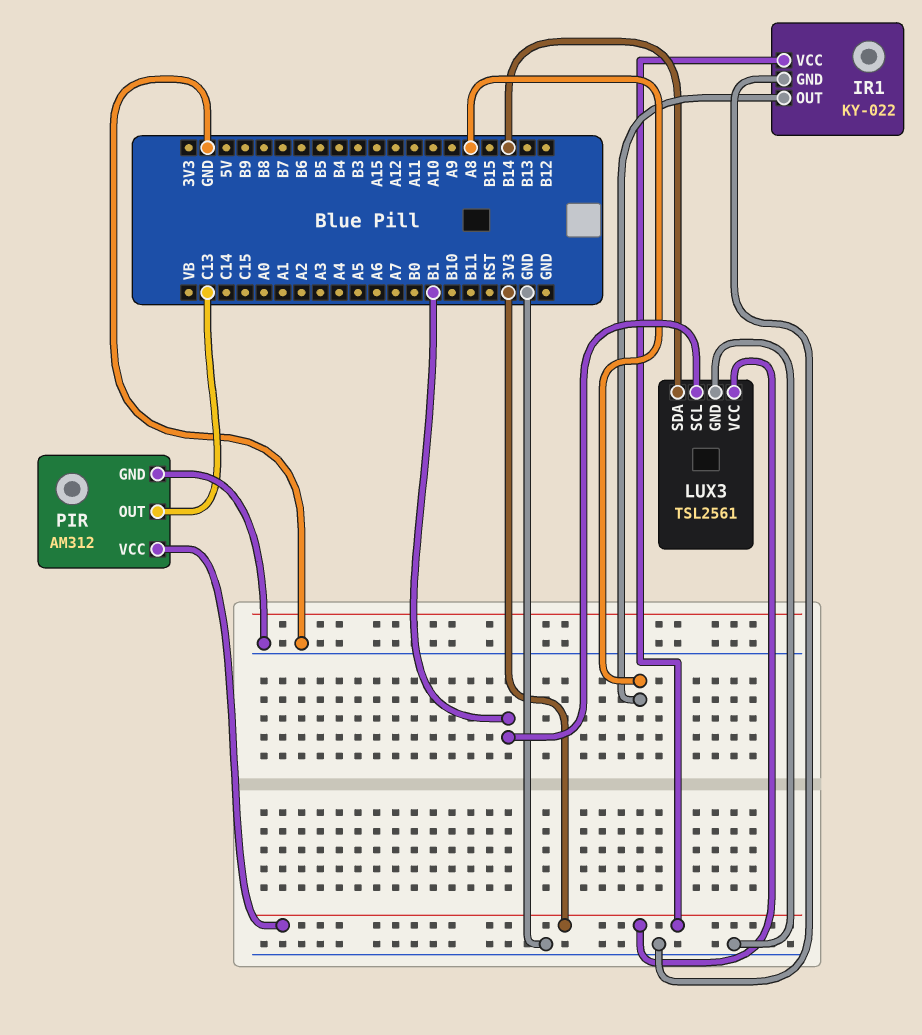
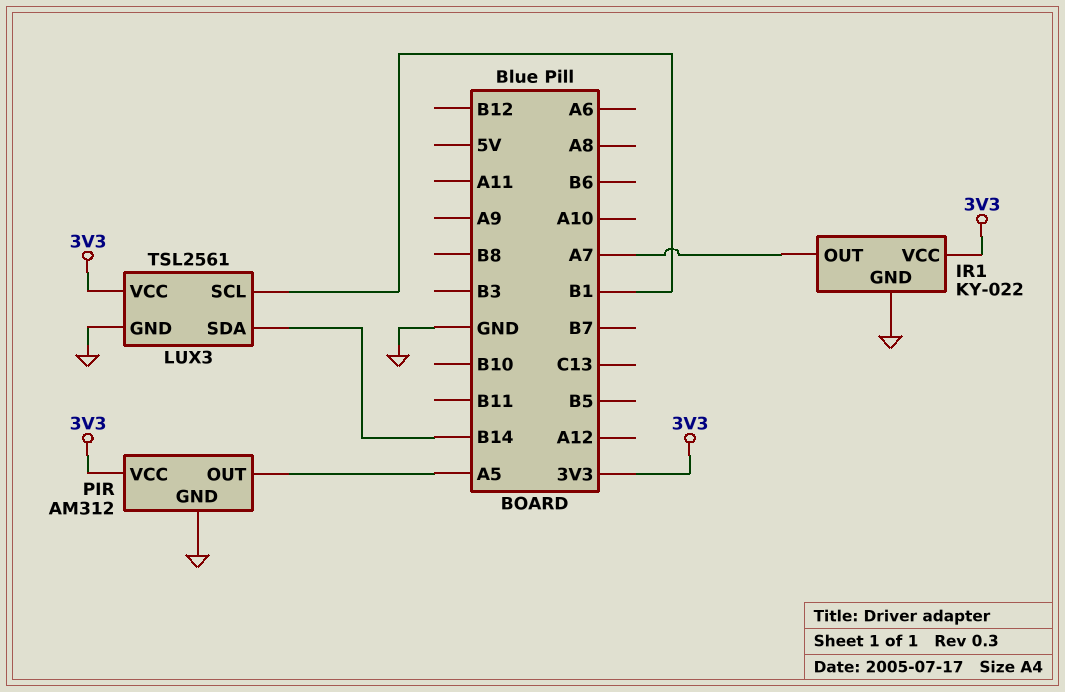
IR1 pin OUT: A8 -> A7
PIR pin OUT: C13 -> A5

